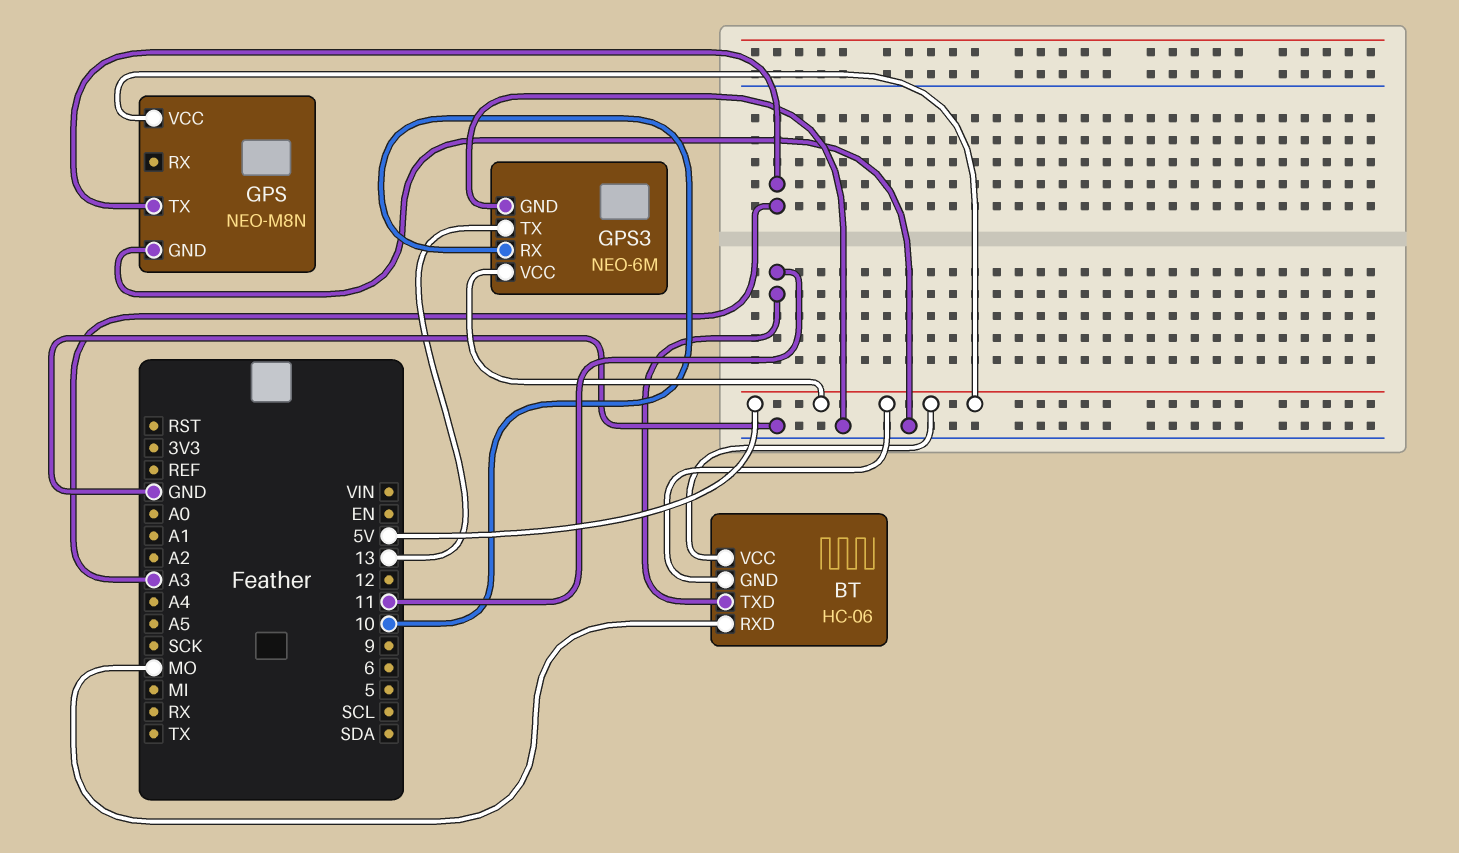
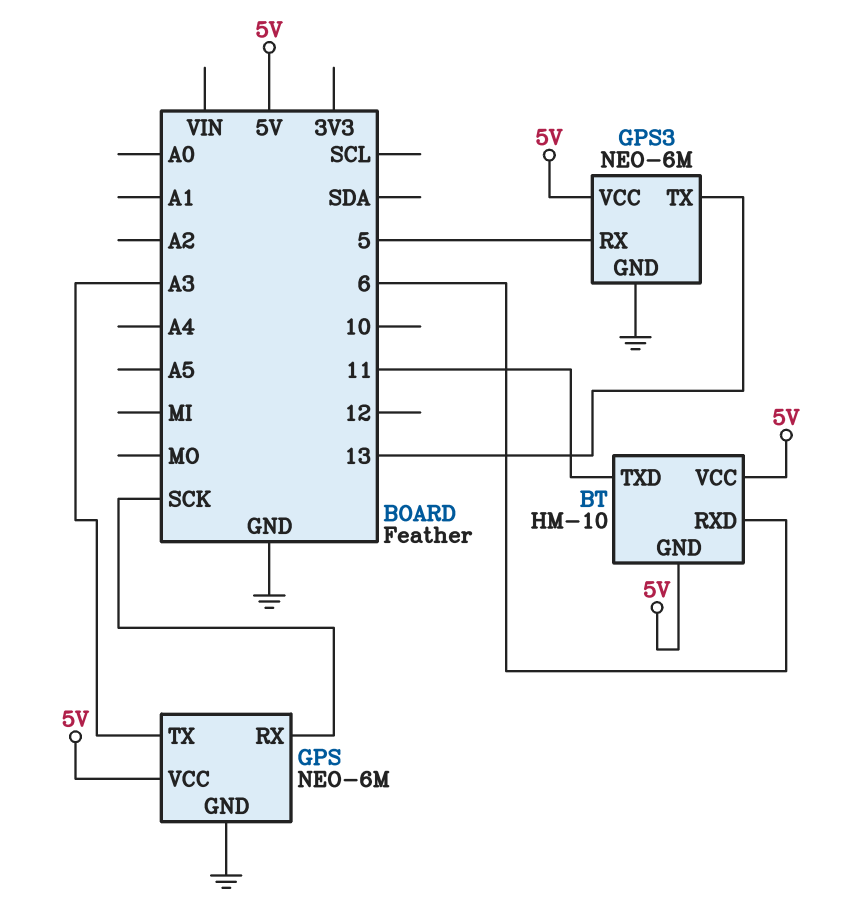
BT: HC-06 -> HM-10
BT pin RXD: MO -> 6
GPS: NEO-M8N -> NEO-6M
GPS pin RX: none -> SCK
GPS3 pin RX: 10 -> 5

